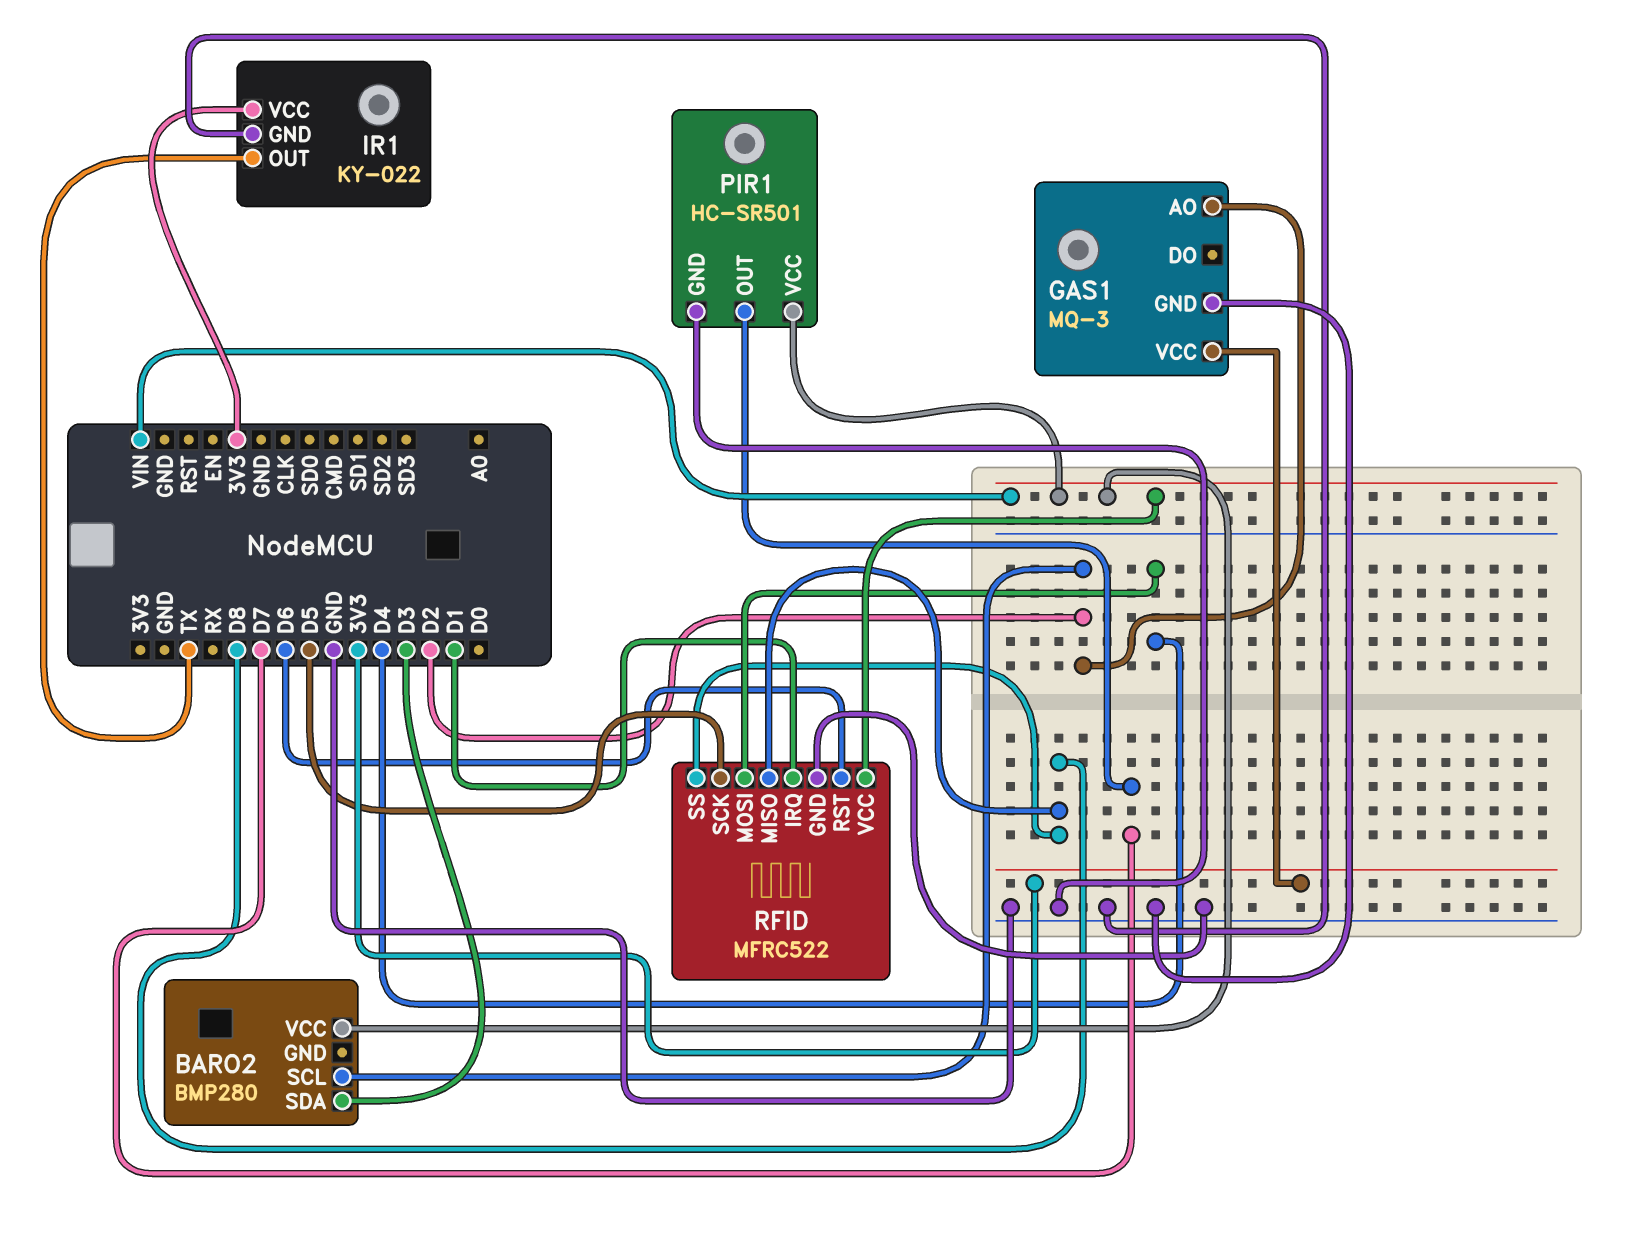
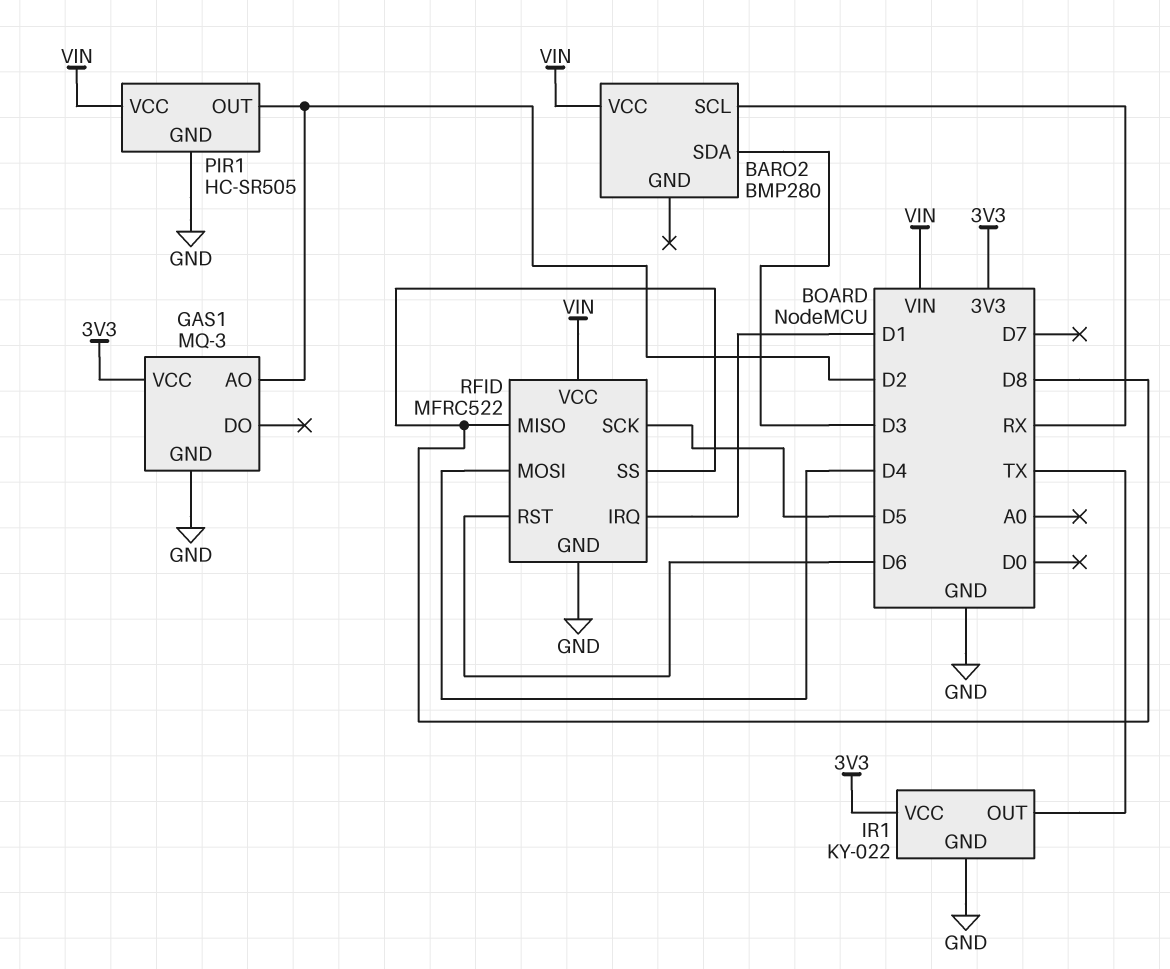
BARO2 pin SCL: D2 -> RX
PIR1: HC-SR501 -> HC-SR505
PIR1 pin OUT: D7 -> D2

